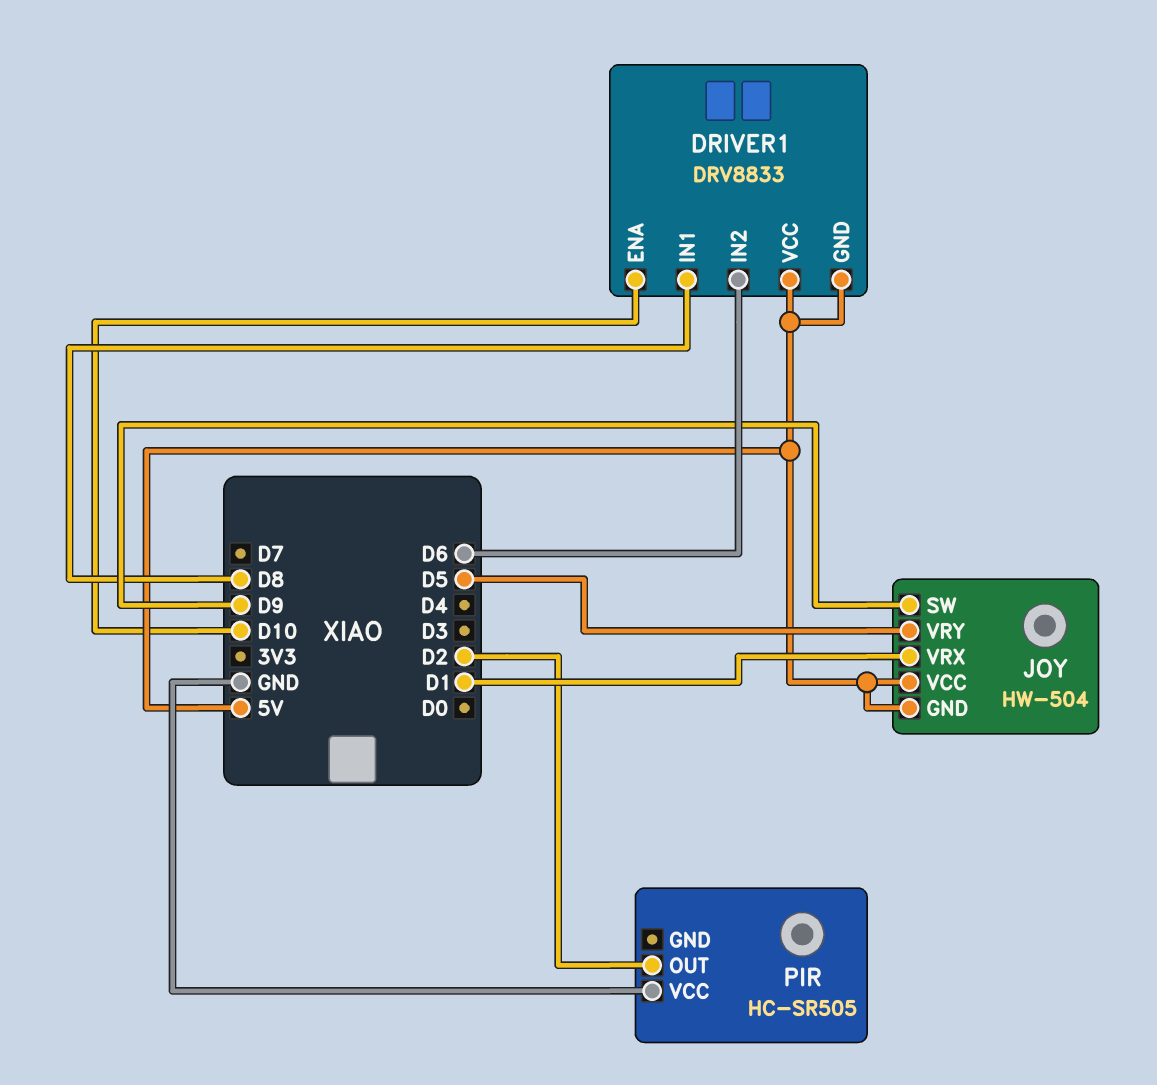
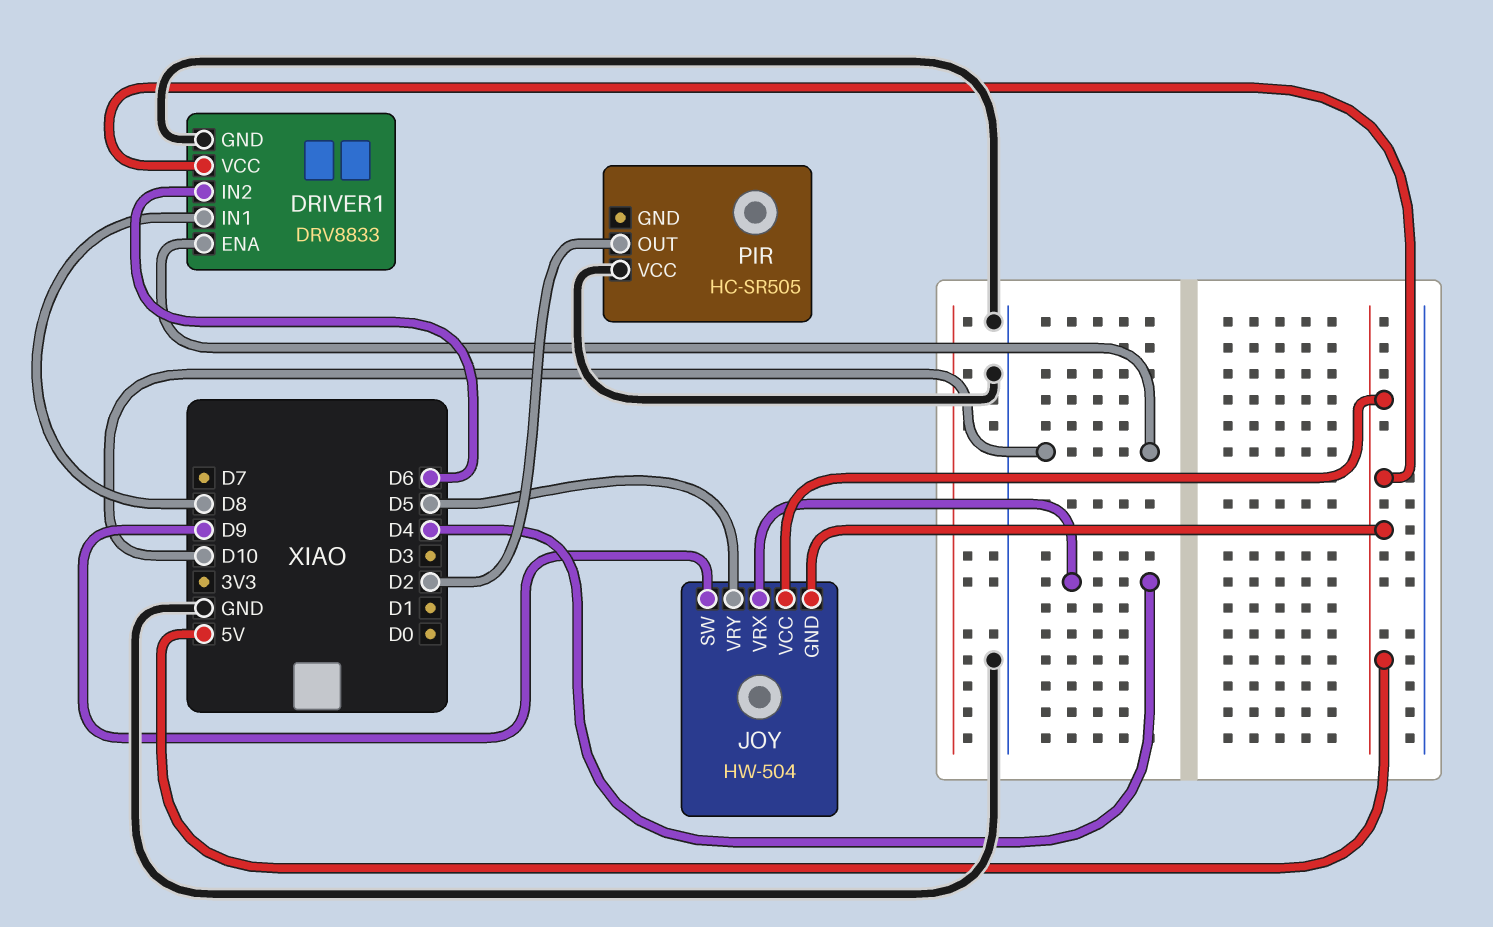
DRIVER1 pin GND: 5V -> GND
JOY pin VRX: D1 -> D4

